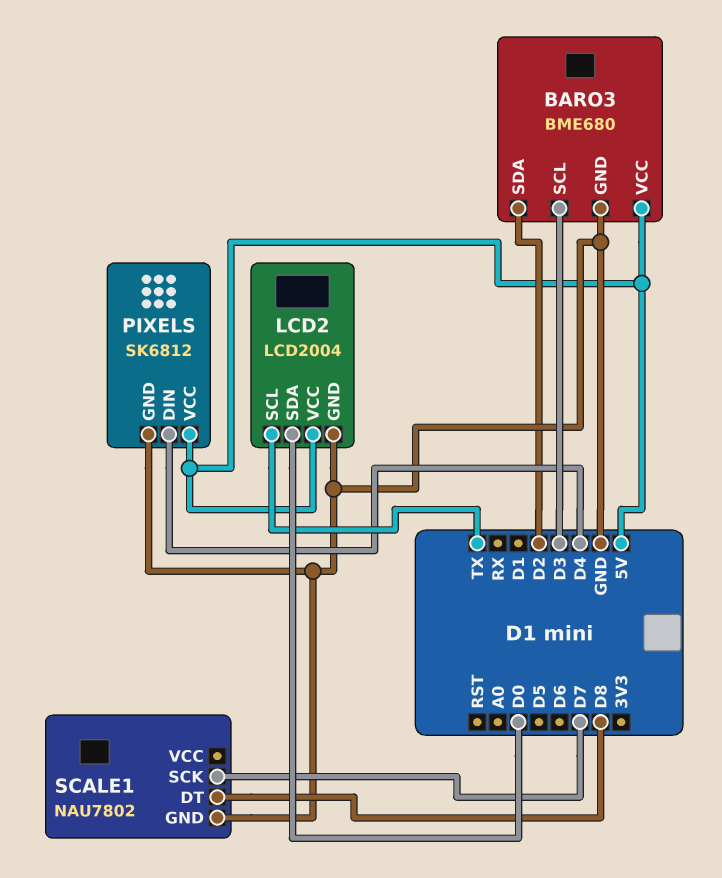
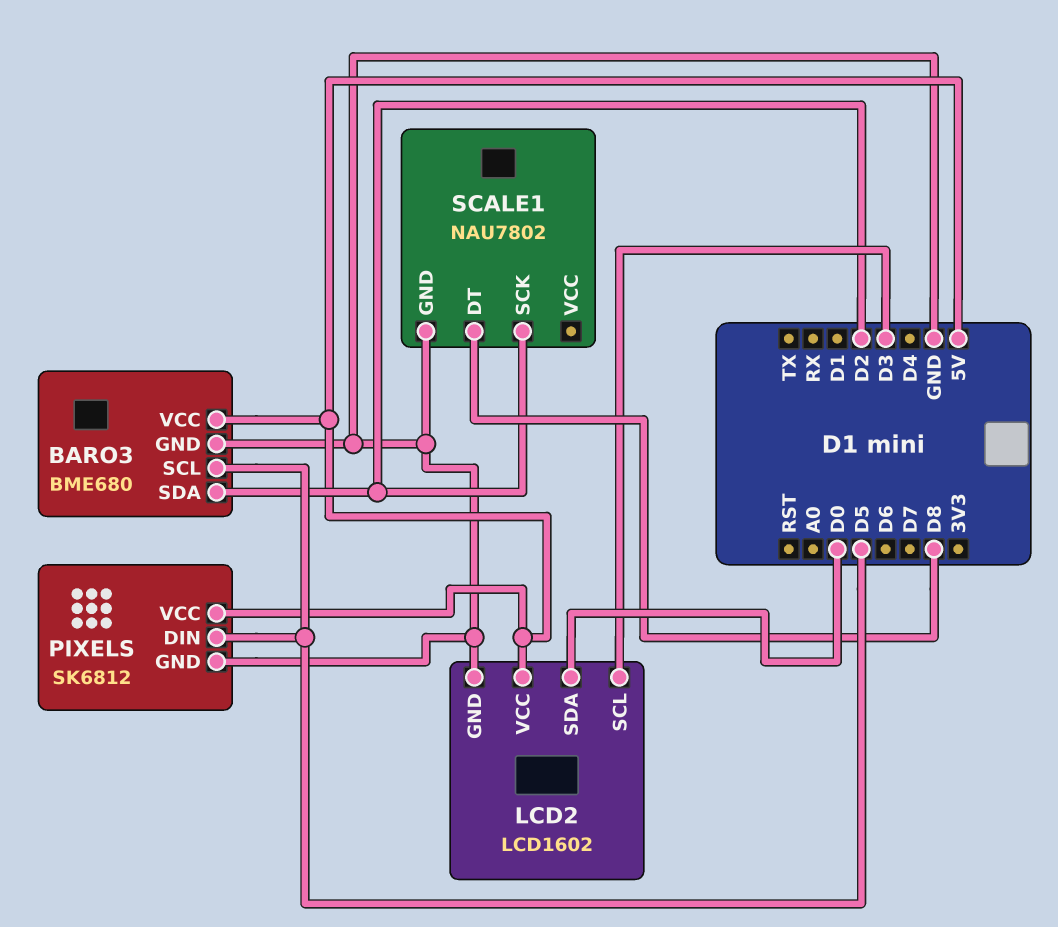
BARO3 pin SCL: D3 -> D5
LCD2: LCD2004 -> LCD1602
LCD2 pin SCL: TX -> D3
PIXELS pin DIN: D4 -> D5
SCALE1 pin SCK: D7 -> D2

